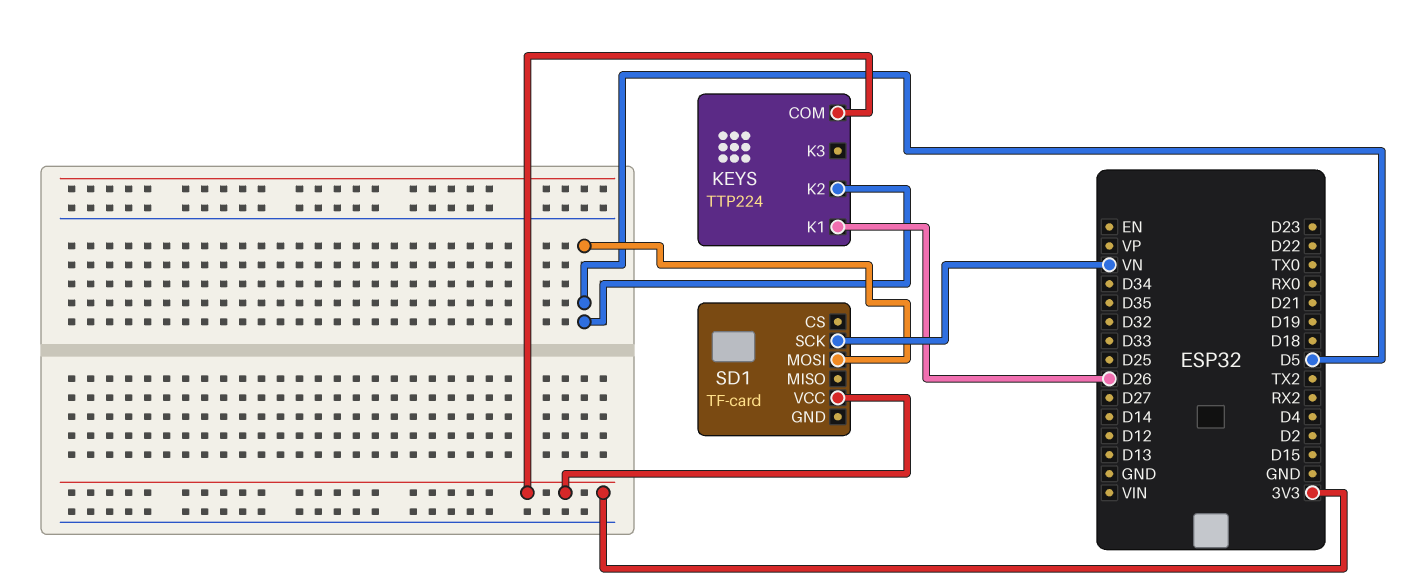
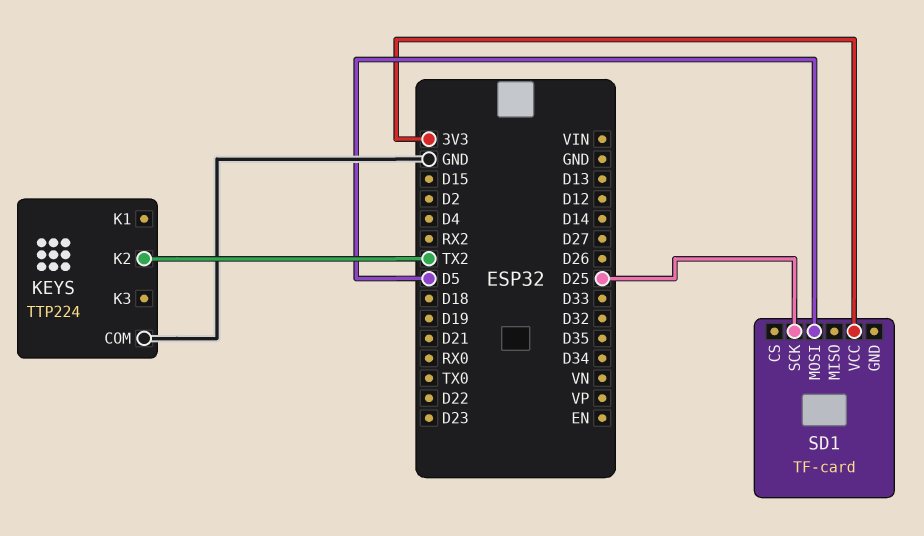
KEYS pin COM: 3V3 -> GND
KEYS pin K1: D26 -> none
KEYS pin K2: D5 -> TX2
SD1 pin SCK: VN -> D25

